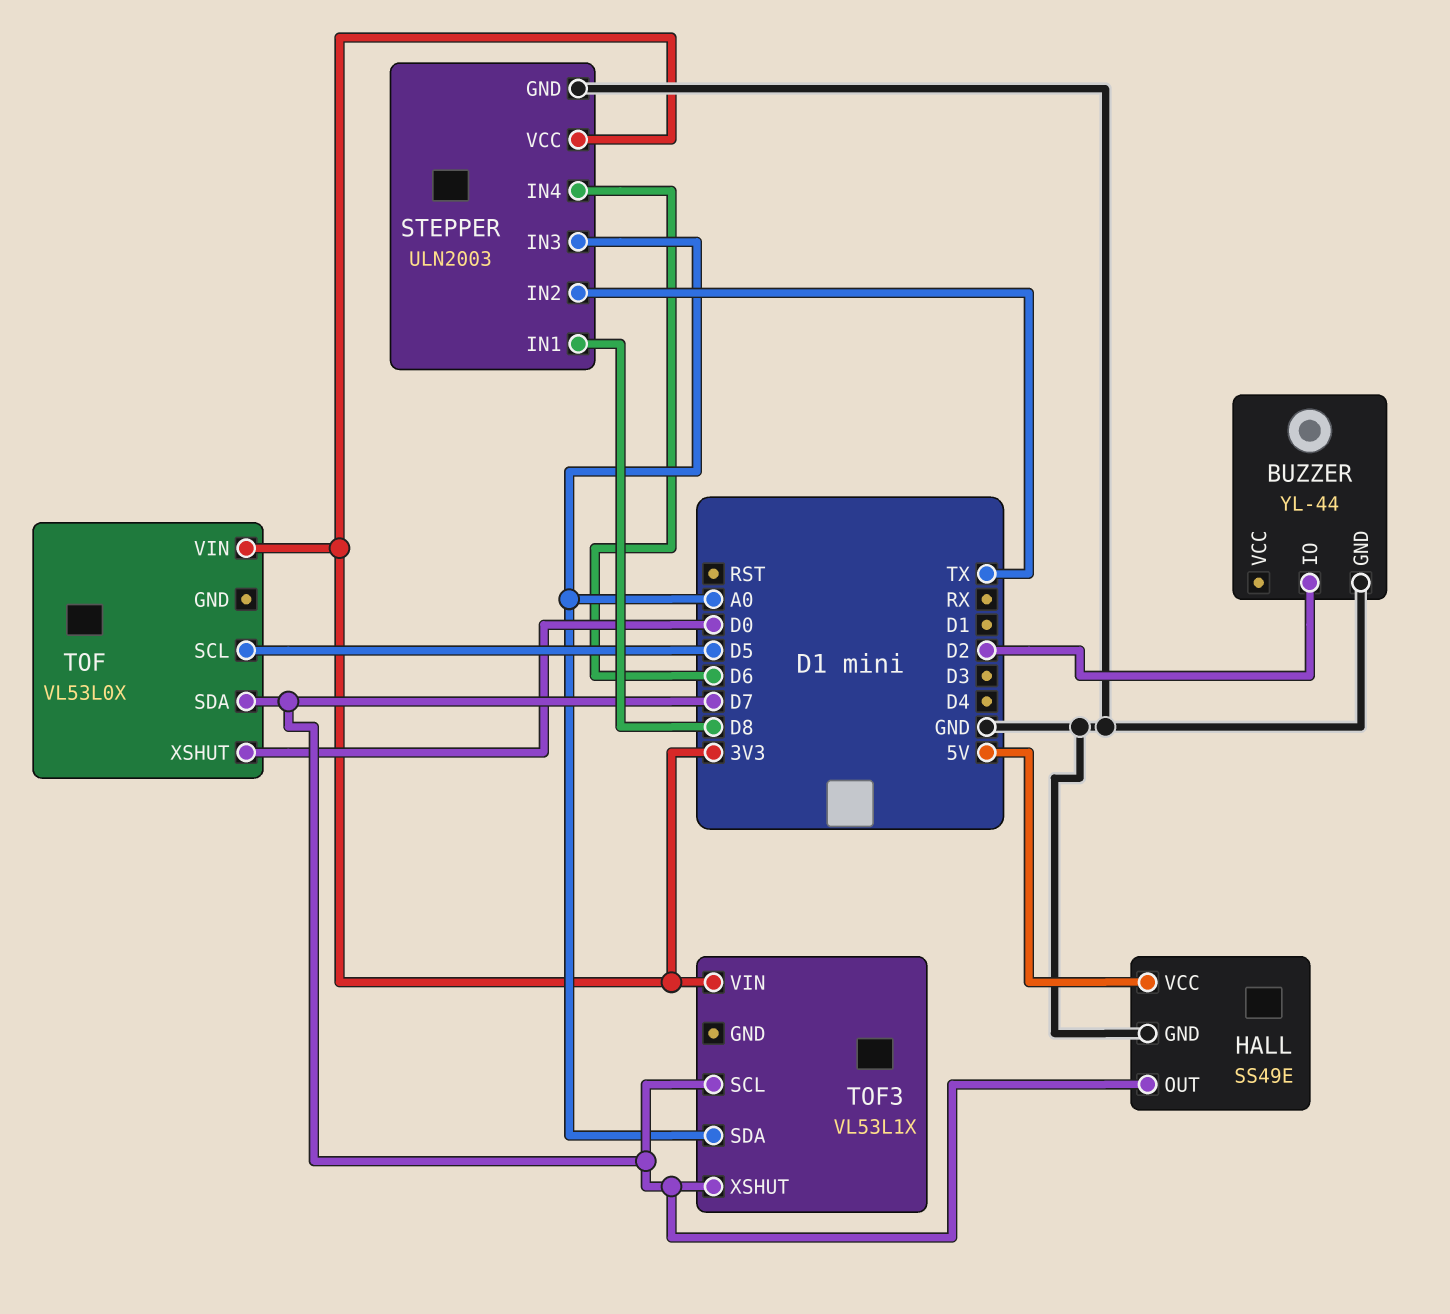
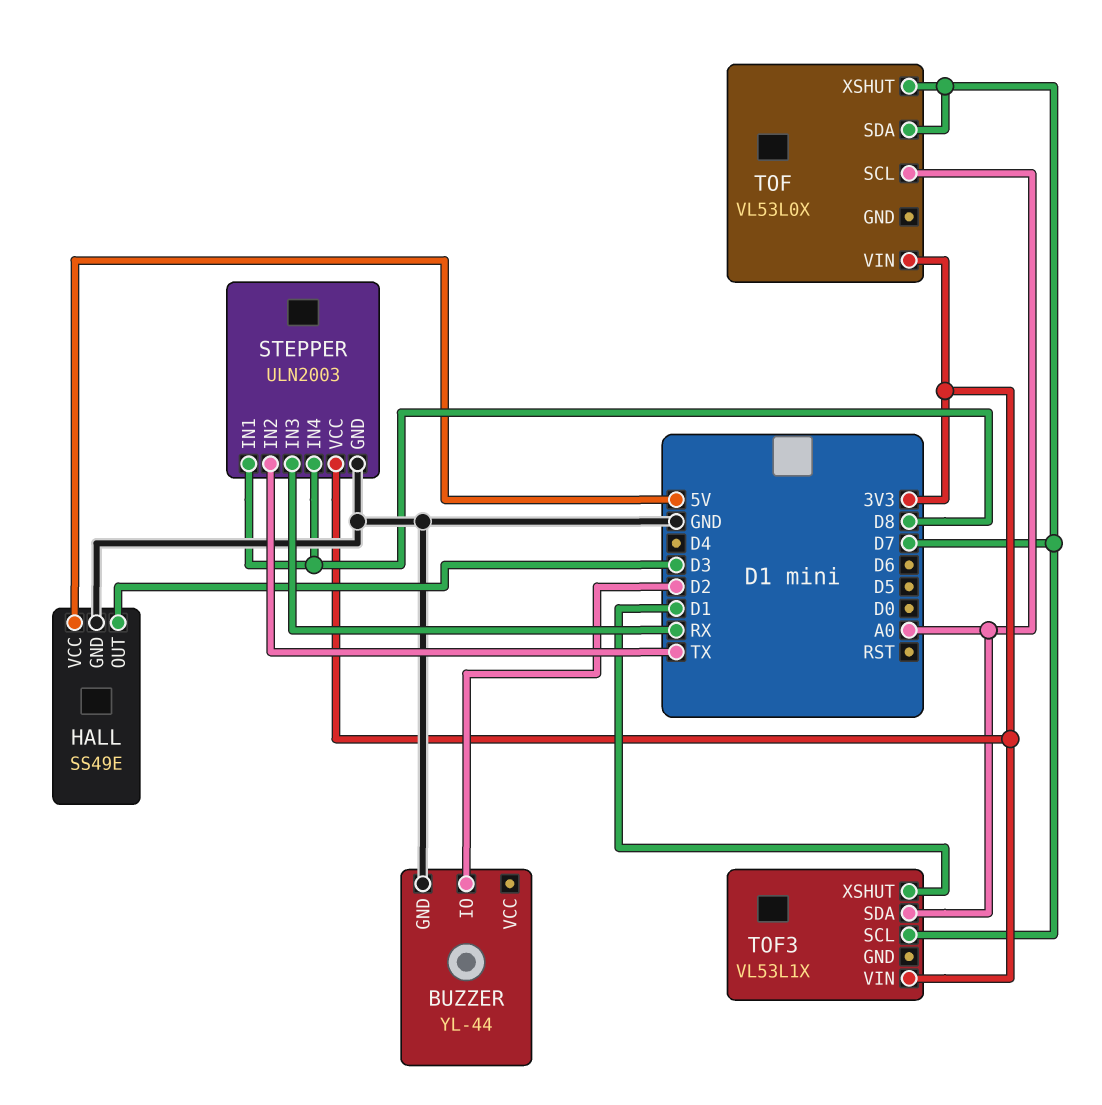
HALL pin OUT: D7 -> D3
STEPPER pin IN3: A0 -> RX
STEPPER pin IN4: D6 -> D8
TOF pin SCL: D5 -> A0
TOF pin XSHUT: D0 -> D7
TOF3 pin XSHUT: D7 -> D1

